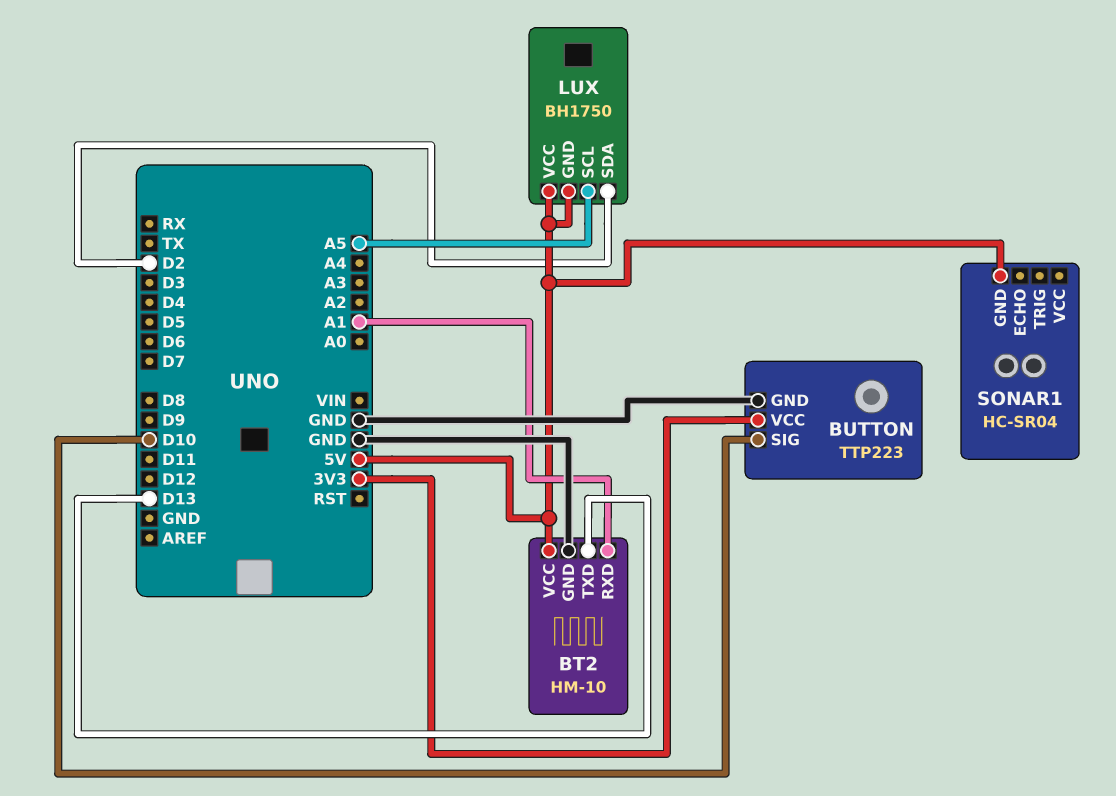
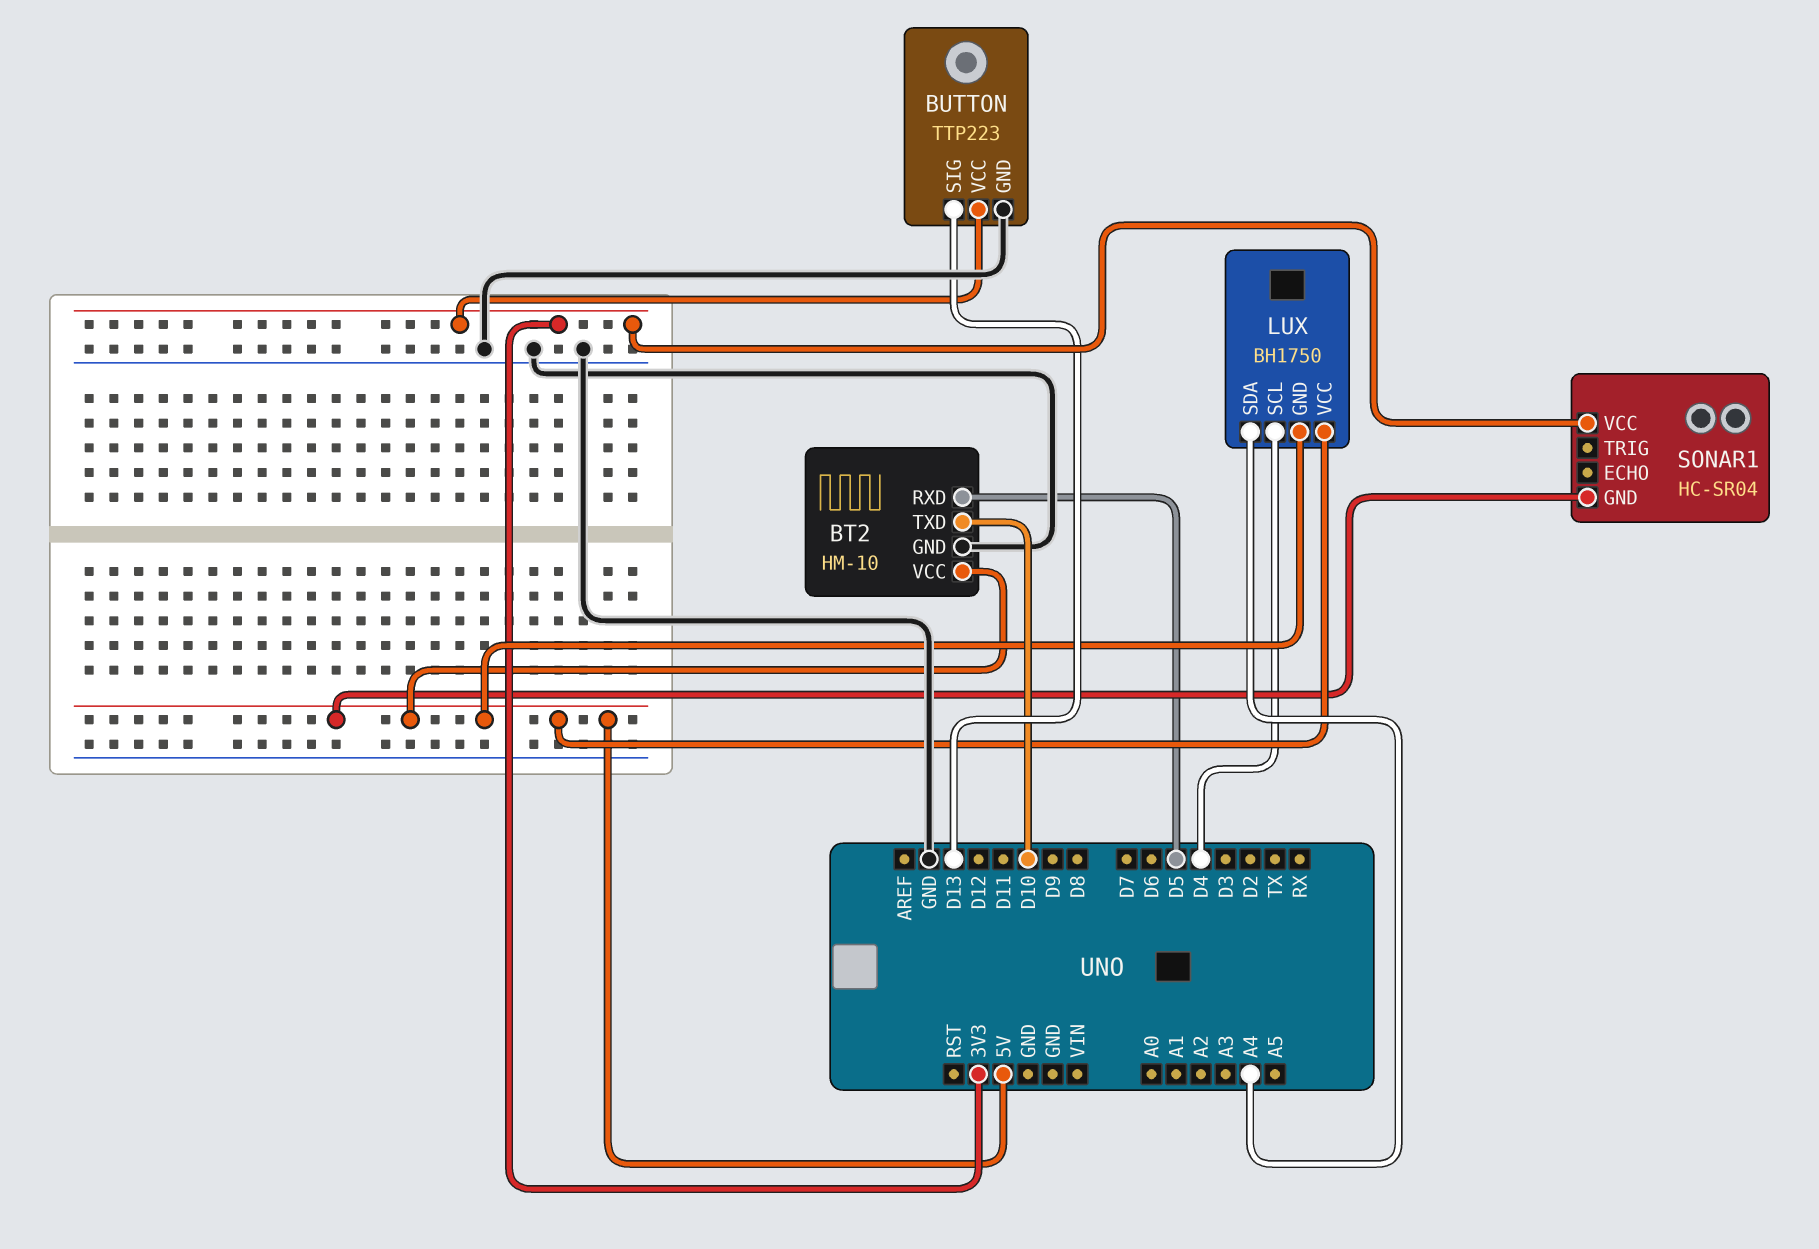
BT2 pin RXD: A1 -> D5
BT2 pin TXD: D13 -> D10
BUTTON pin SIG: D10 -> D13
LUX pin SCL: A5 -> D4
LUX pin SDA: D2 -> A4
SONAR1 pin VCC: none -> 3V3

